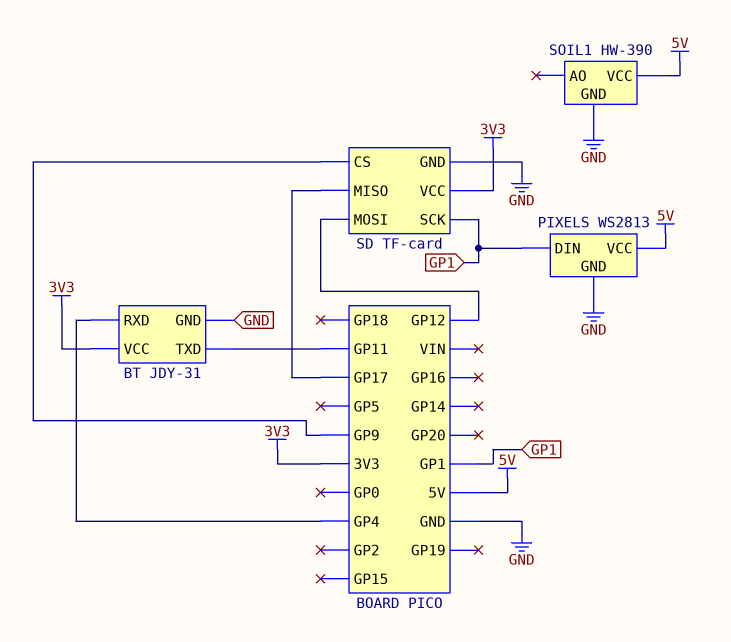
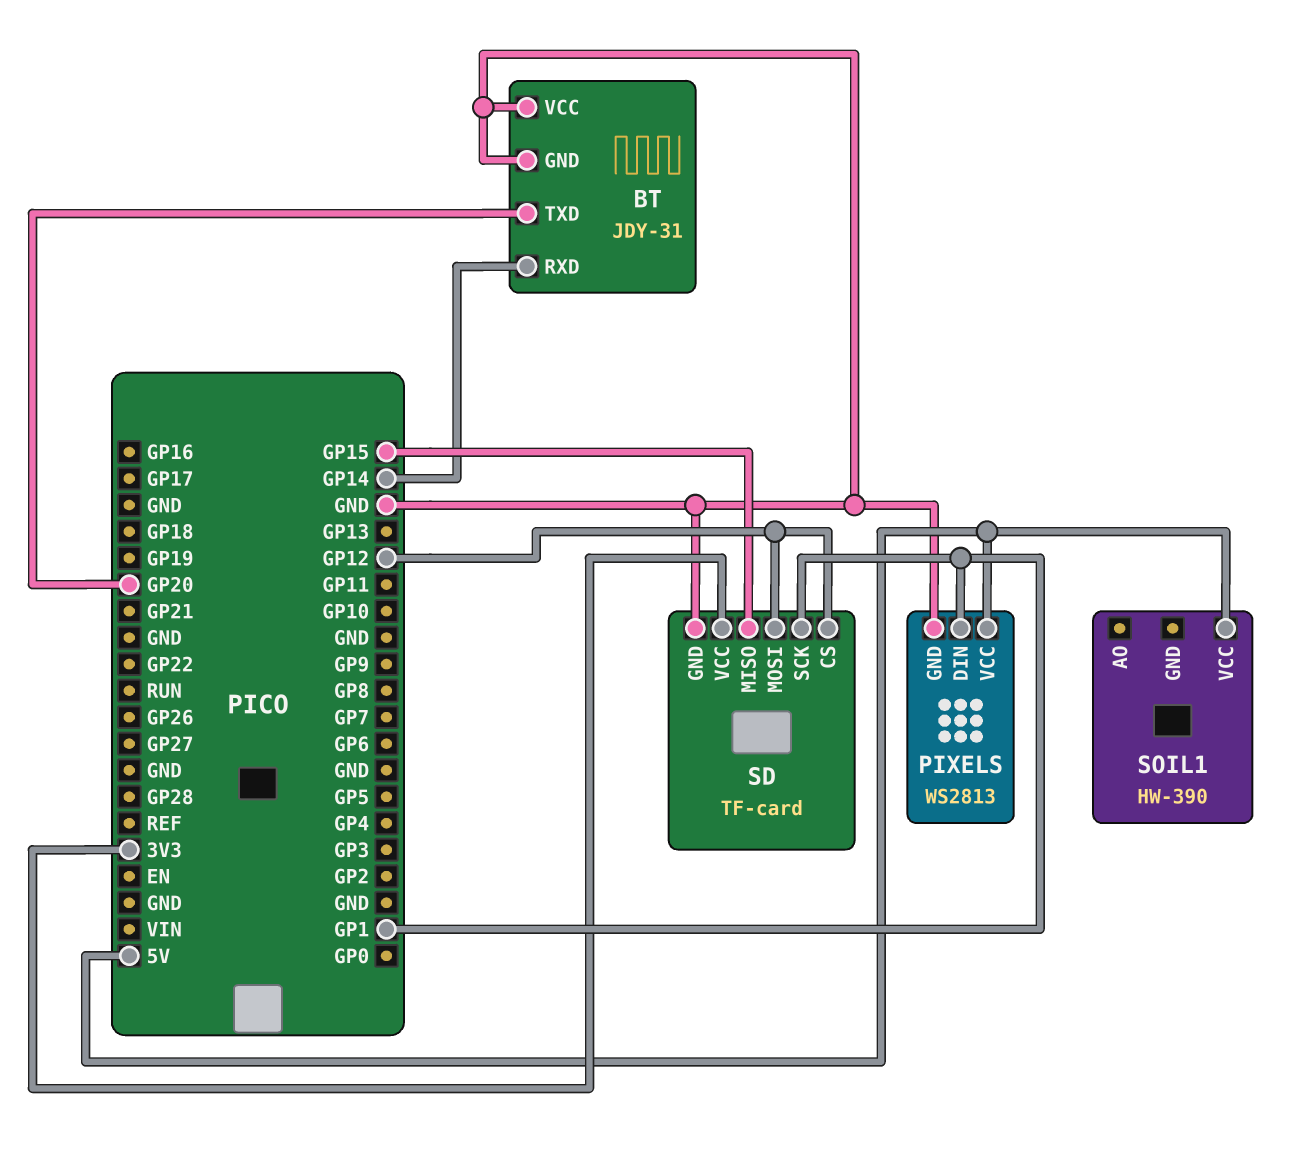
BT pin RXD: GP4 -> GP14
BT pin TXD: GP11 -> GP20
BT pin VCC: 3V3 -> GND
SD pin CS: GP9 -> GP12
SD pin MISO: GP17 -> GP15
SOIL1 pin GND: GND -> none

